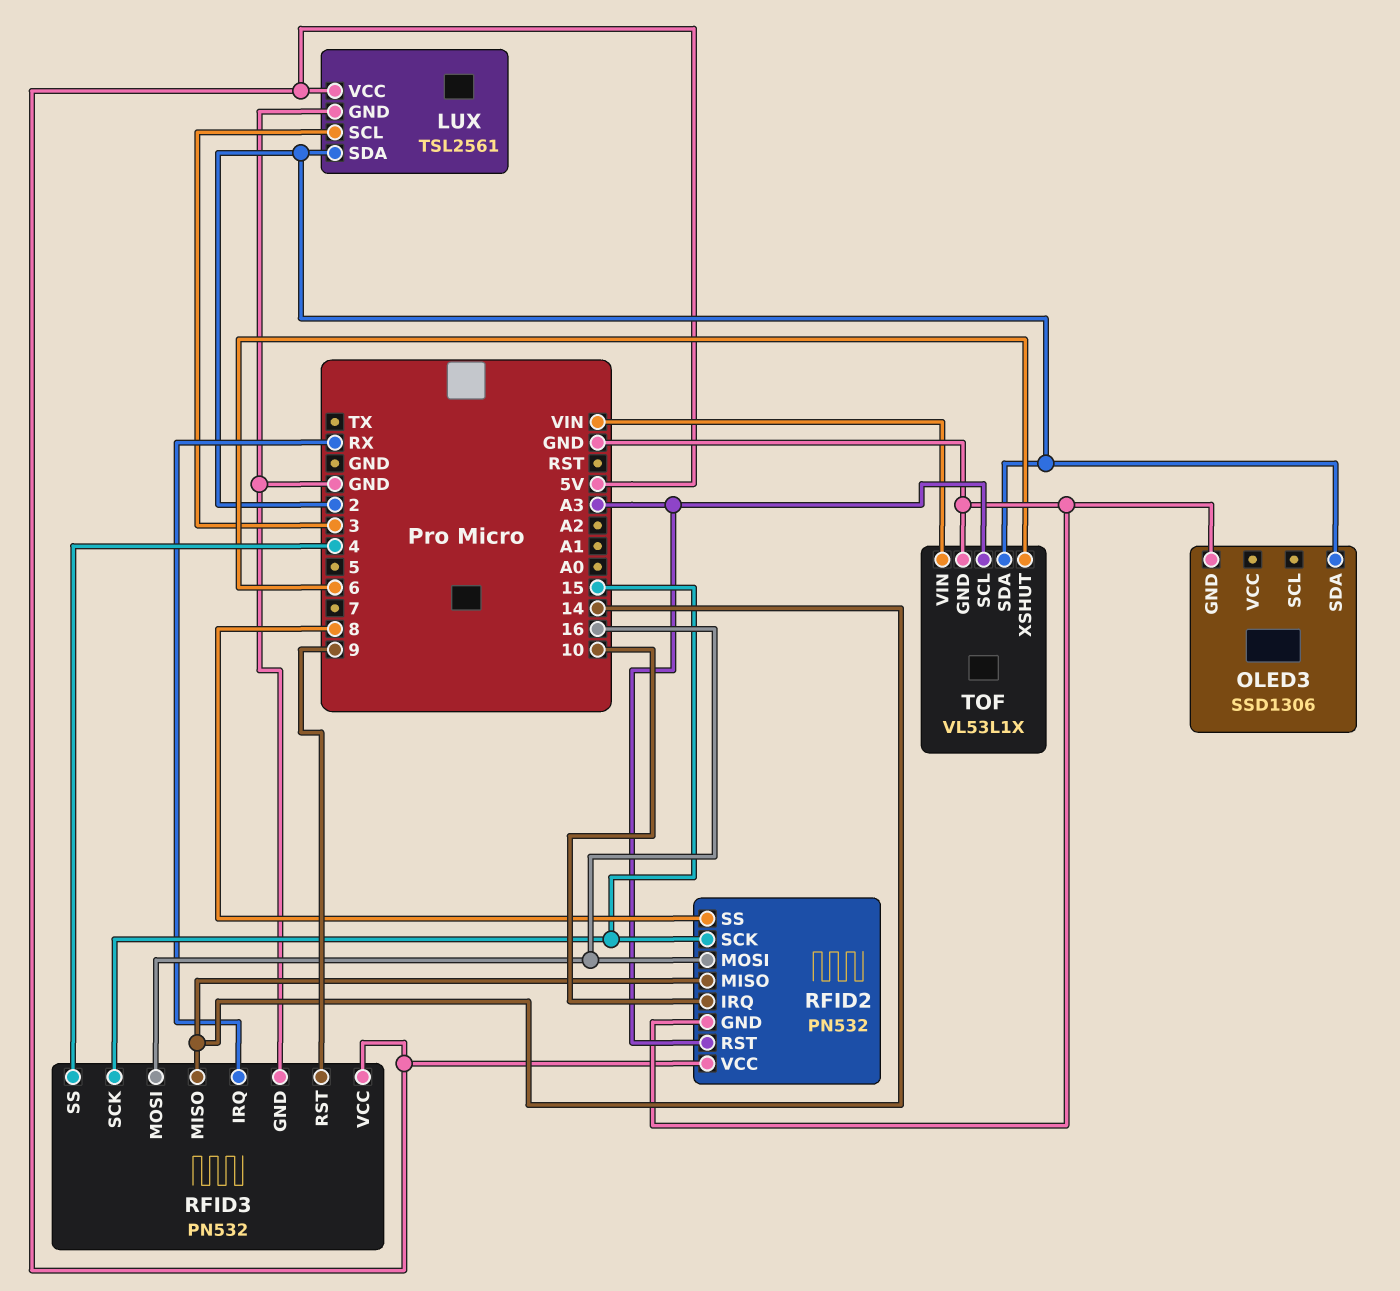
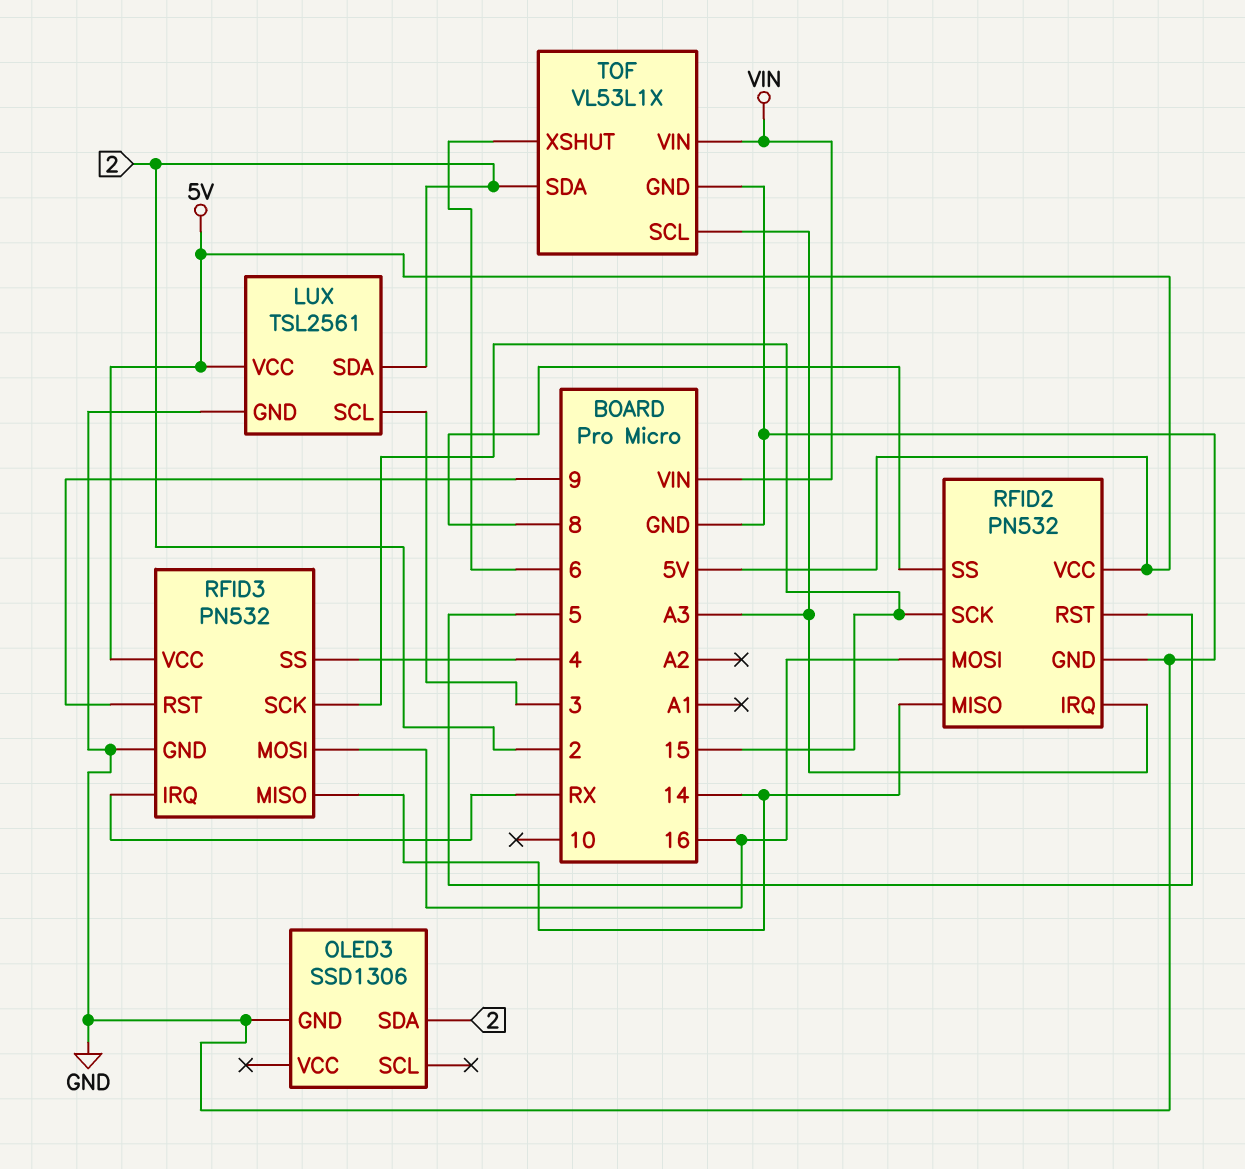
RFID2 pin IRQ: 10 -> A3
RFID2 pin RST: A3 -> 5

